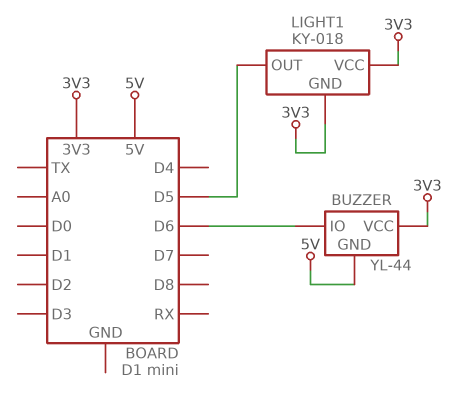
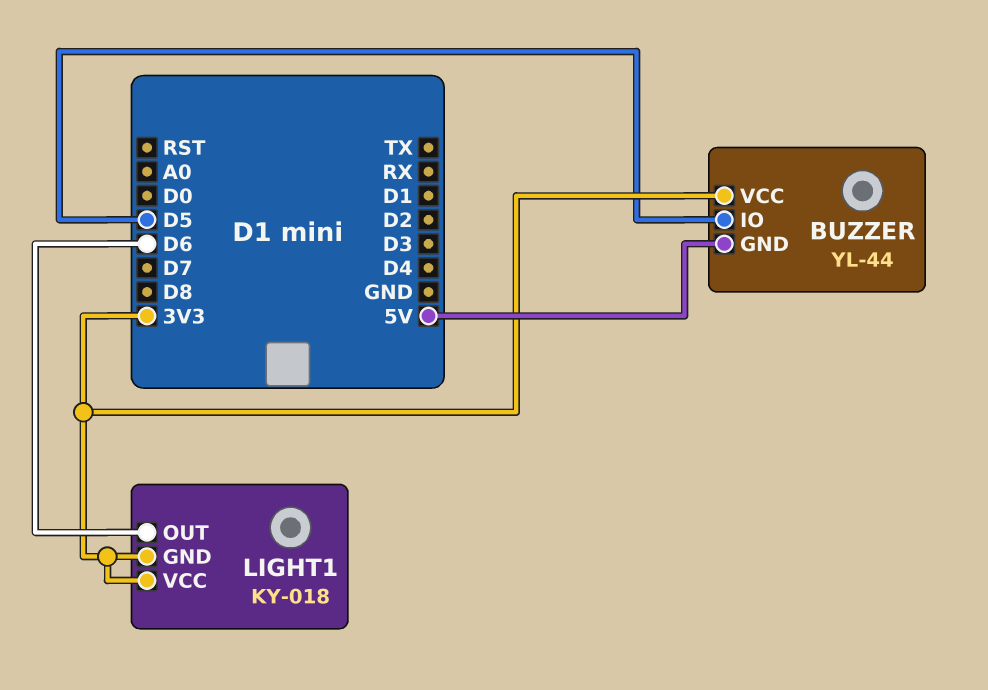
BUZZER pin IO: D6 -> D5
LIGHT1 pin OUT: D5 -> D6

